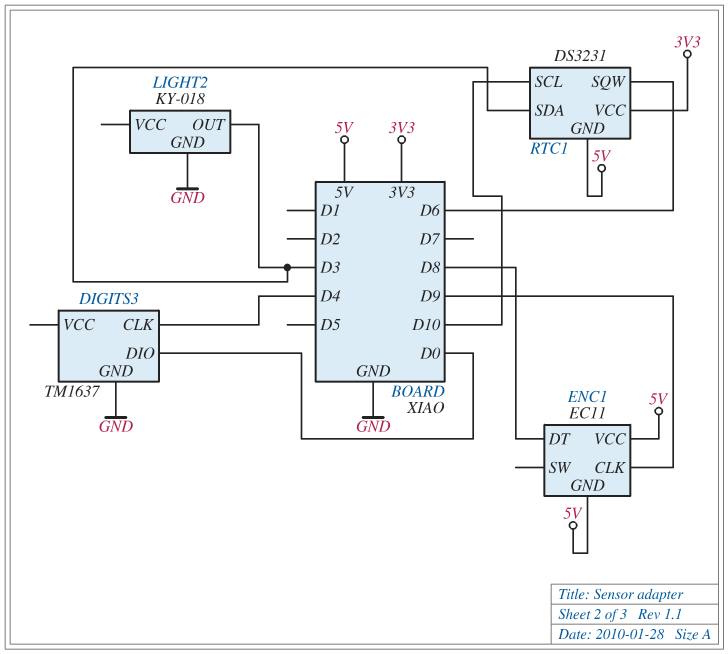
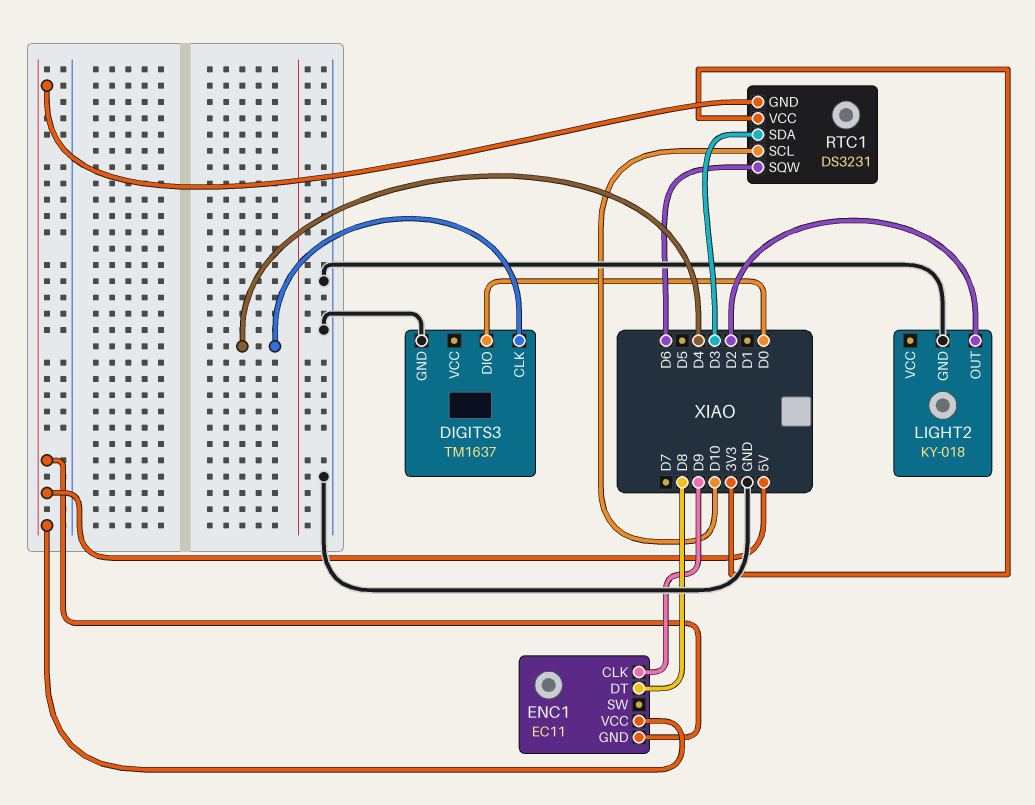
LIGHT2 pin OUT: D3 -> D2

